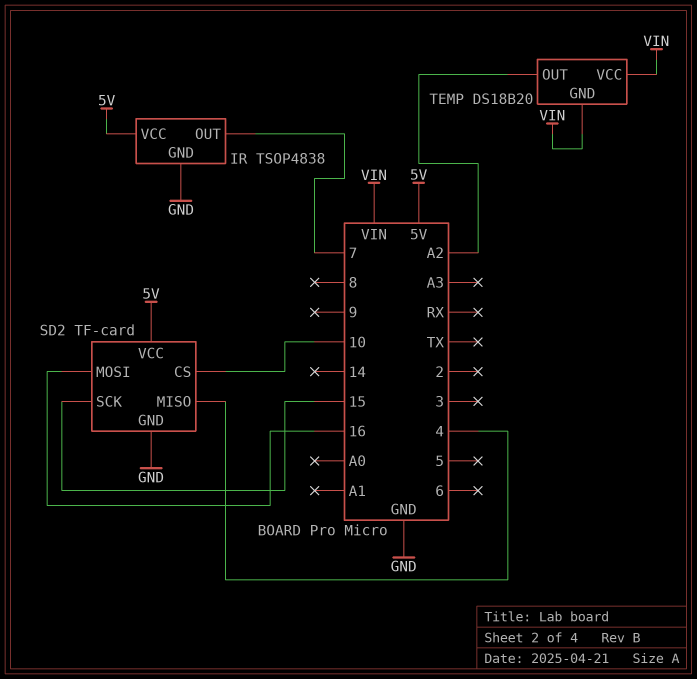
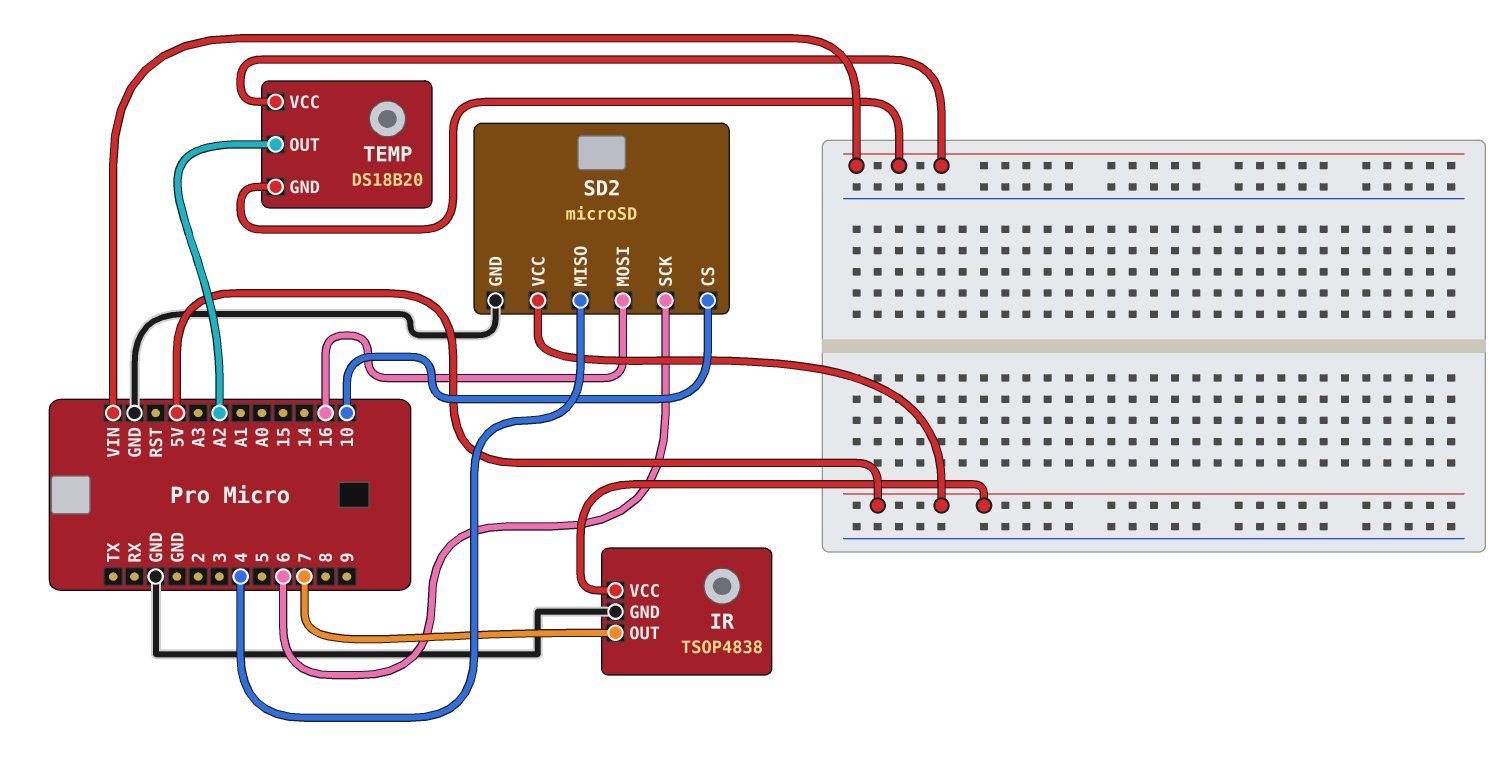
SD2: TF-card -> microSD
SD2 pin SCK: 15 -> 6

